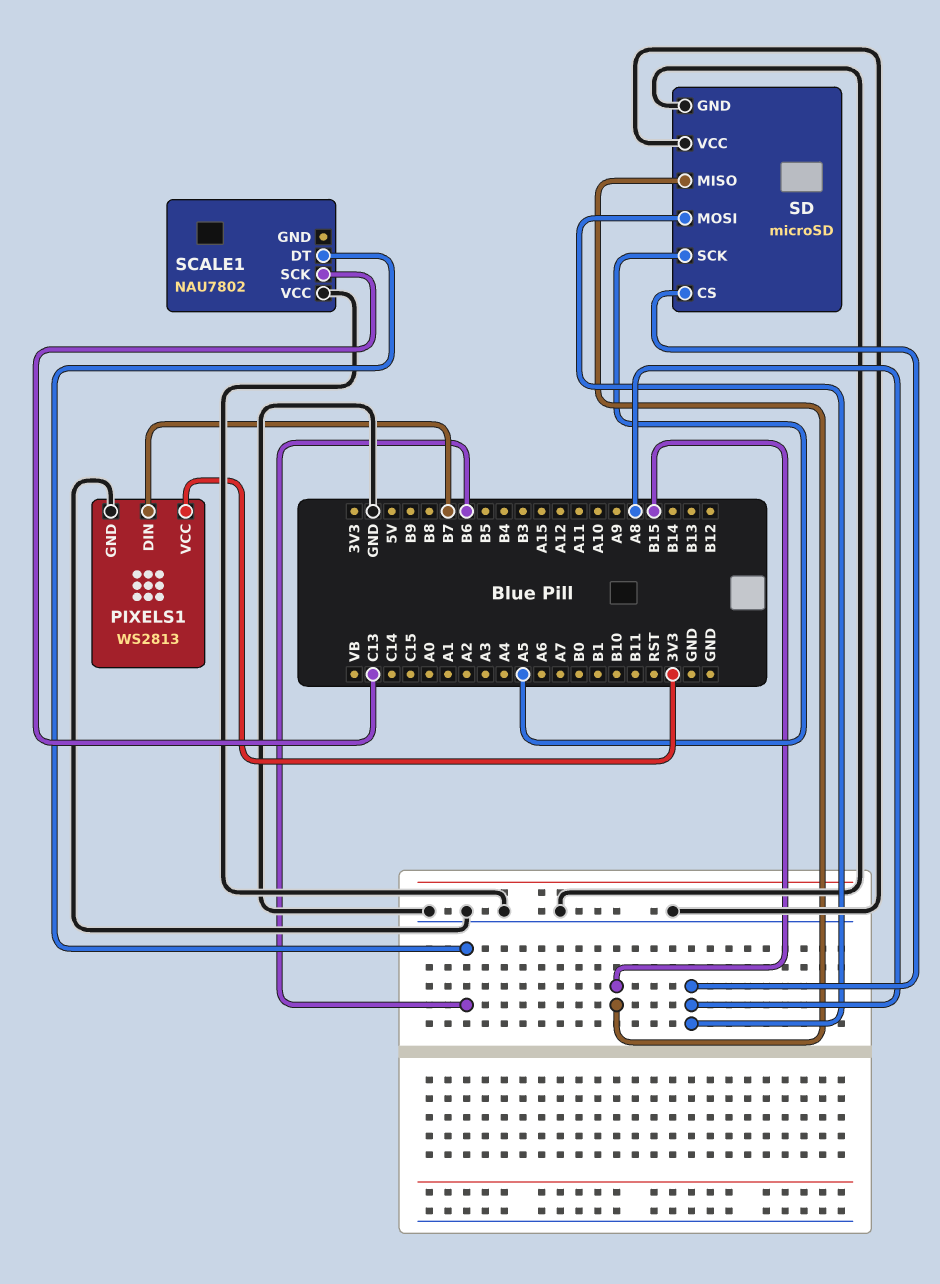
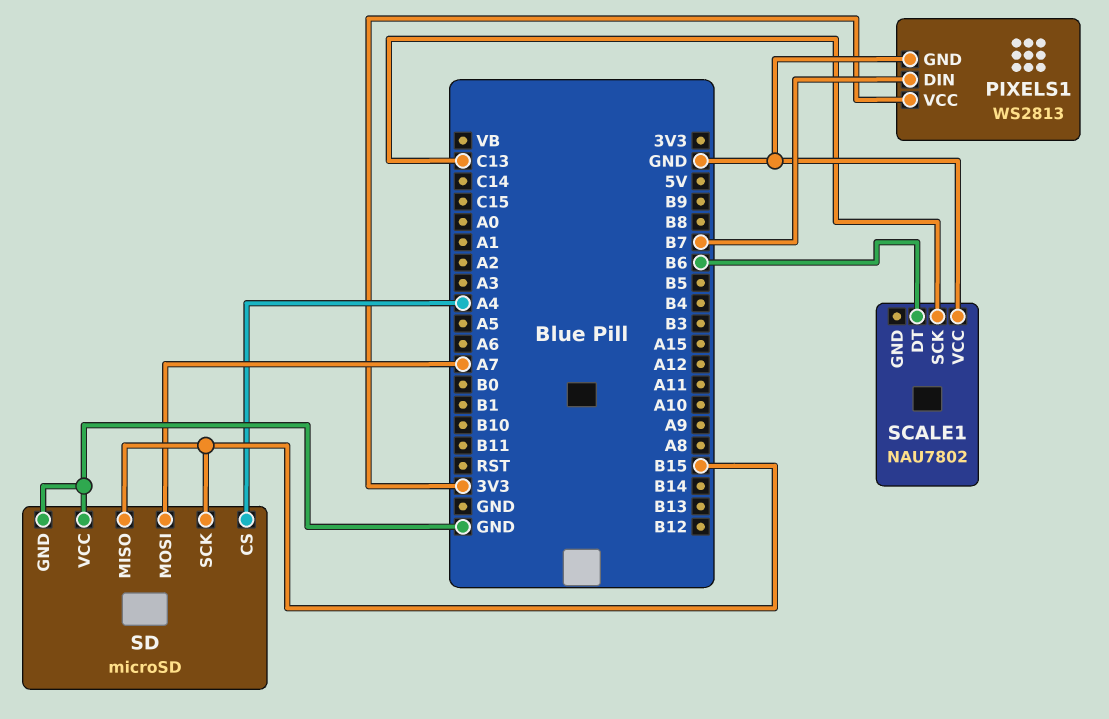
SD pin CS: A8 -> A4
SD pin MOSI: A8 -> A7
SD pin SCK: A5 -> B15

